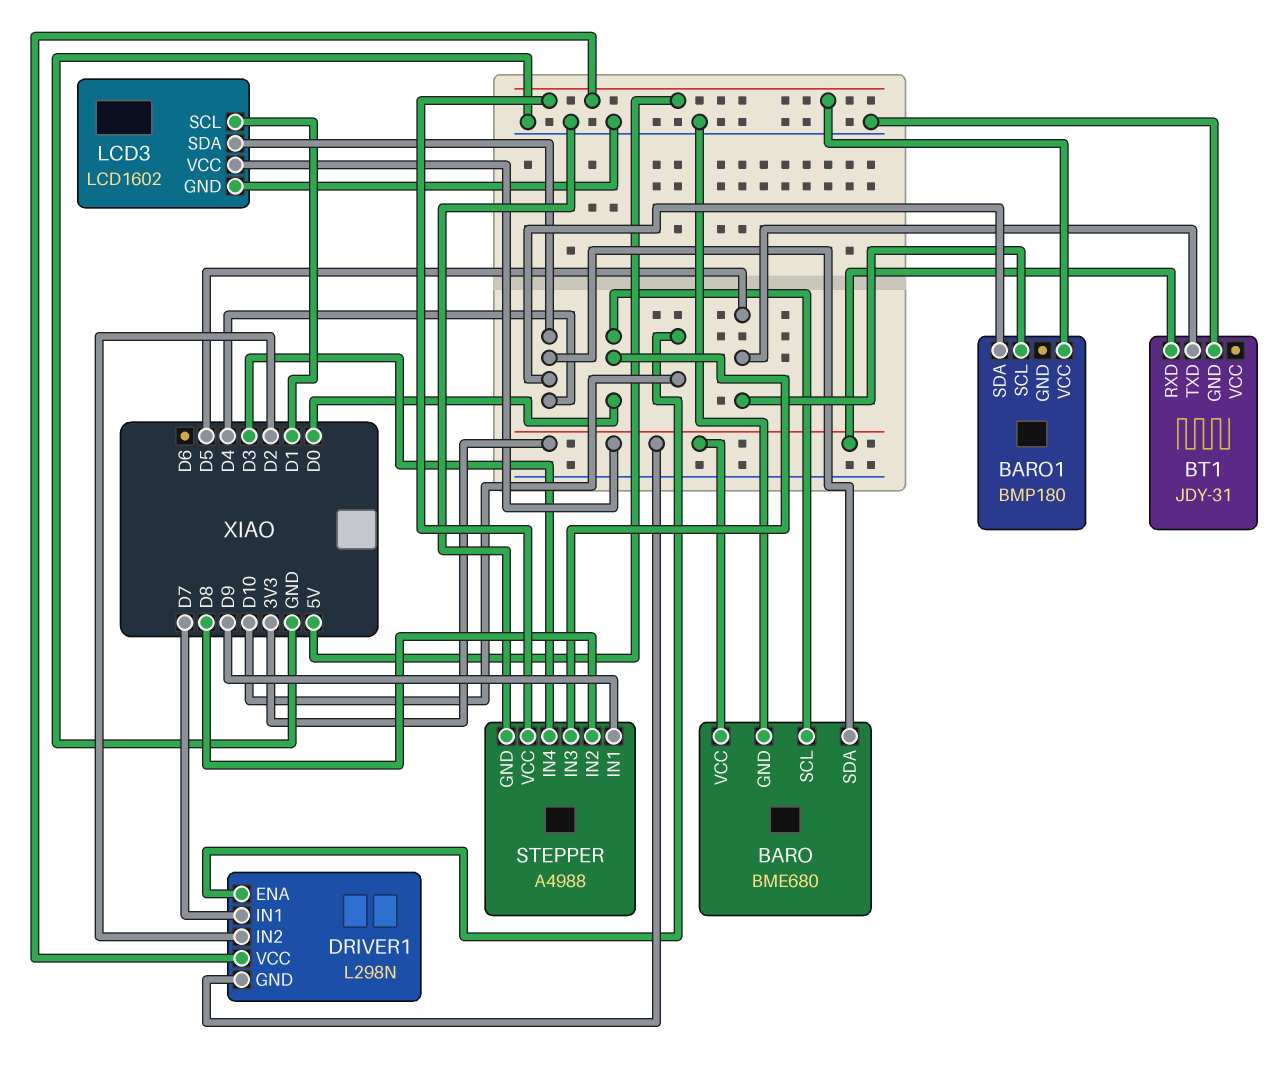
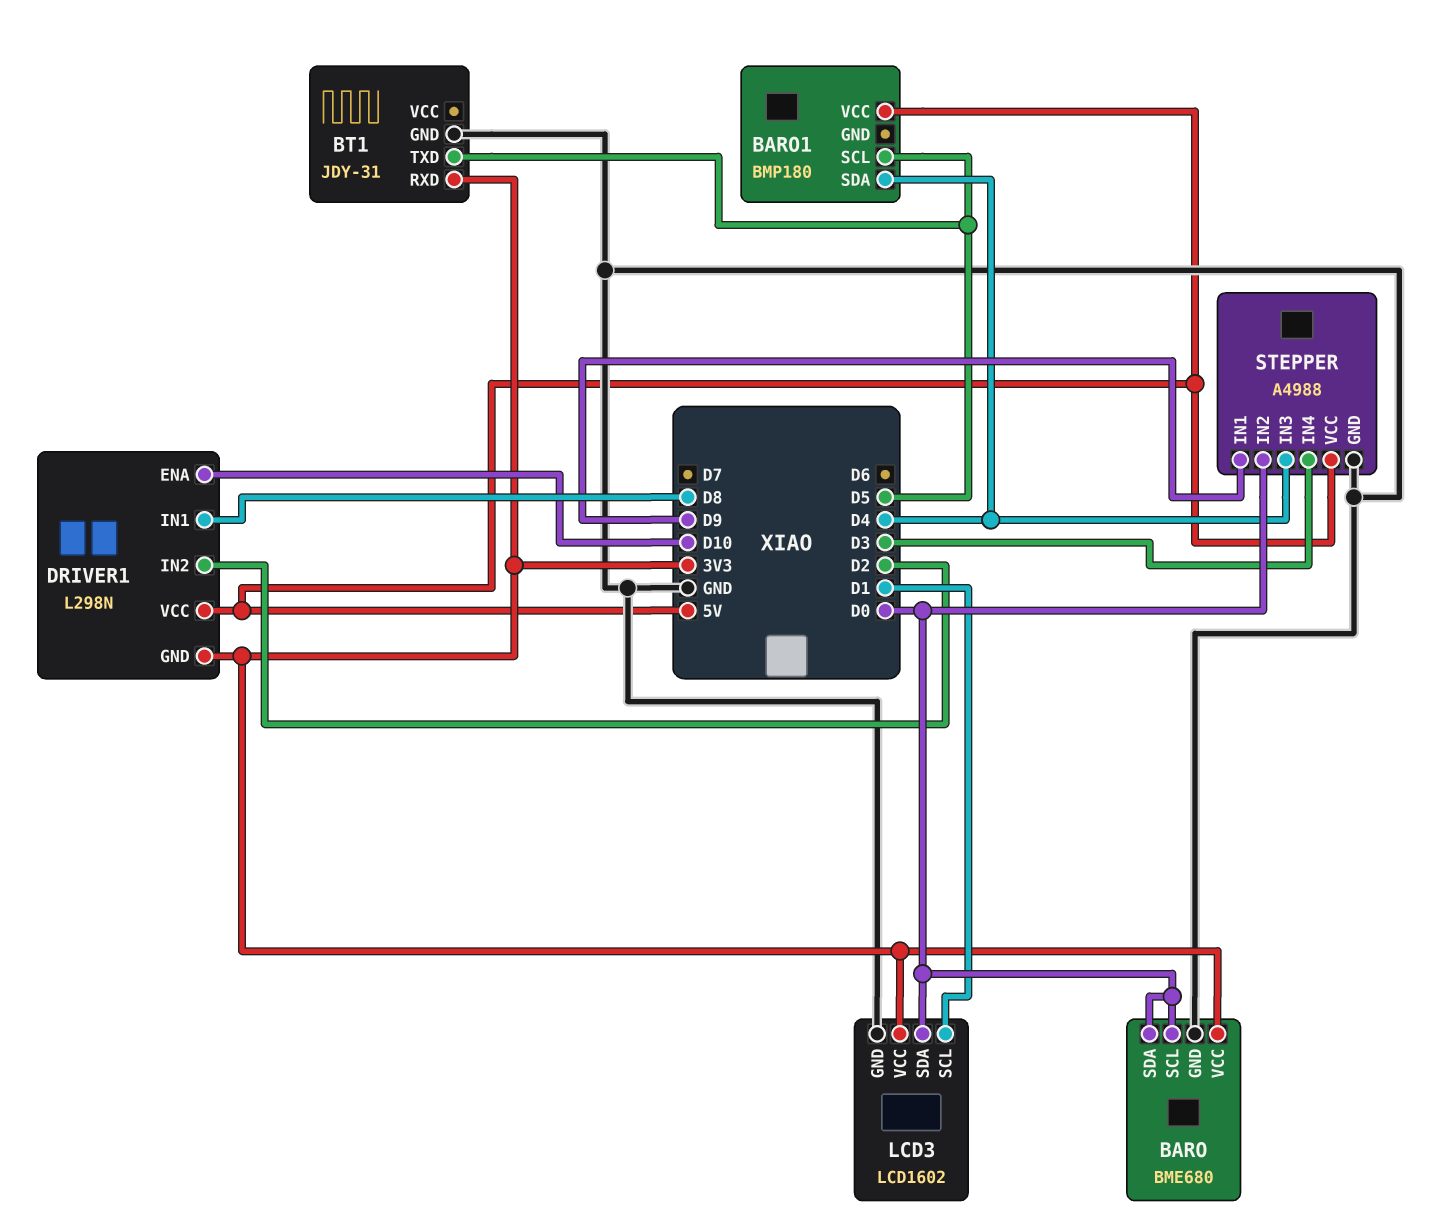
BARO pin SDA: D4 -> D0
DRIVER1 pin IN1: D7 -> D8
LCD3 pin SDA: D4 -> D0
STEPPER pin IN2: D8 -> D0
STEPPER pin IN3: D0 -> D4

